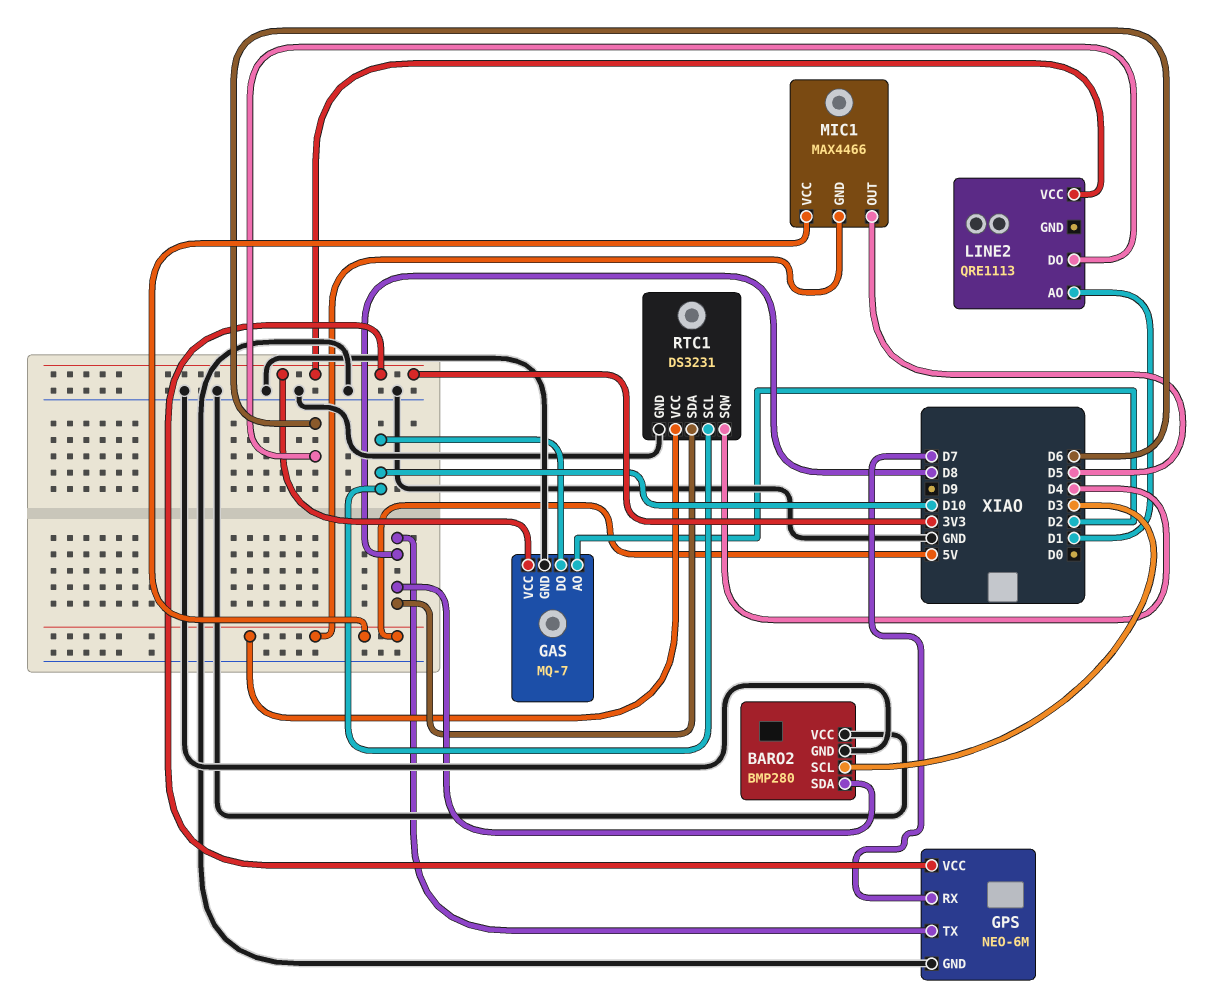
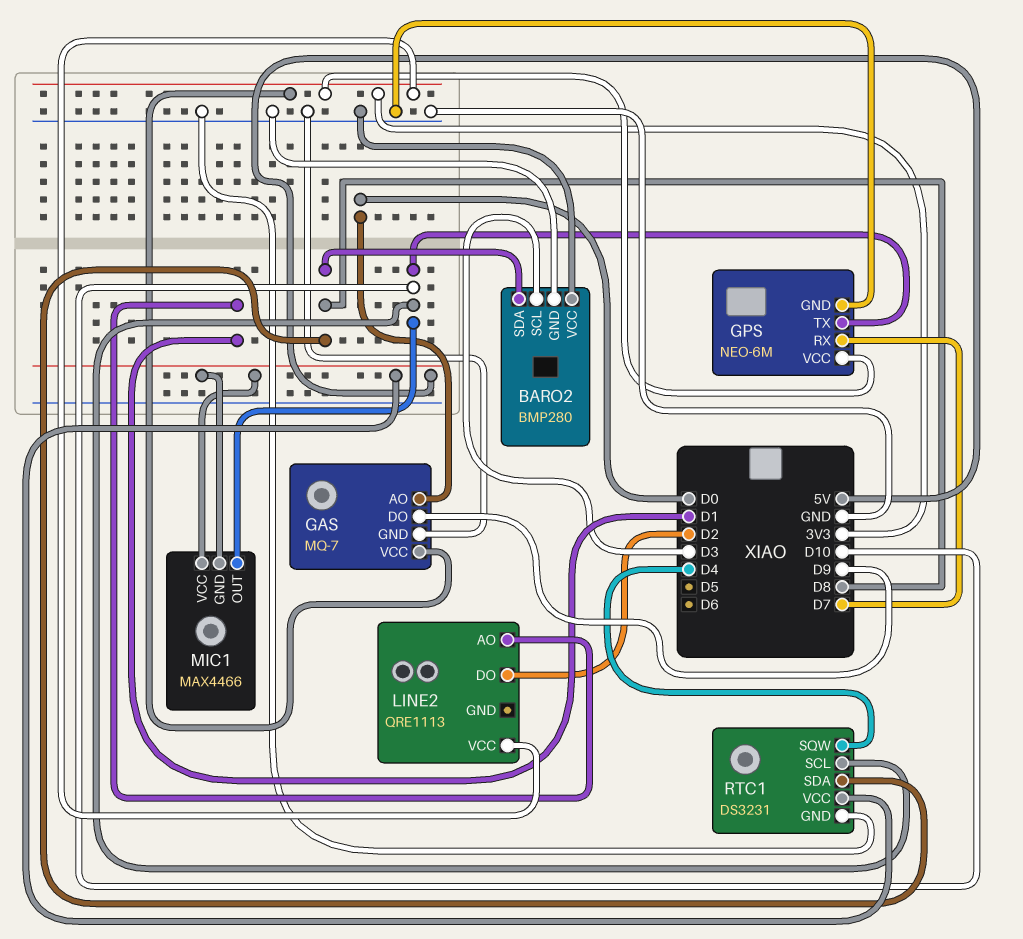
GAS pin AO: D2 -> D0
GAS pin DO: D10 -> D9
GPS pin TX: D8 -> D10
LINE2 pin DO: D6 -> D2
MIC1 pin OUT: D5 -> D10

